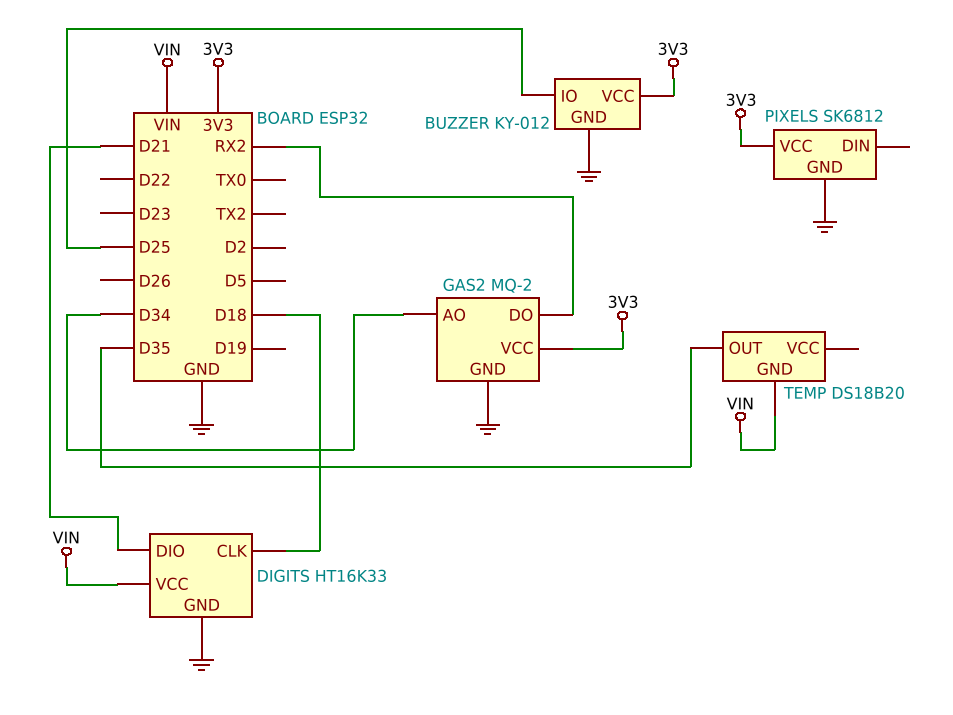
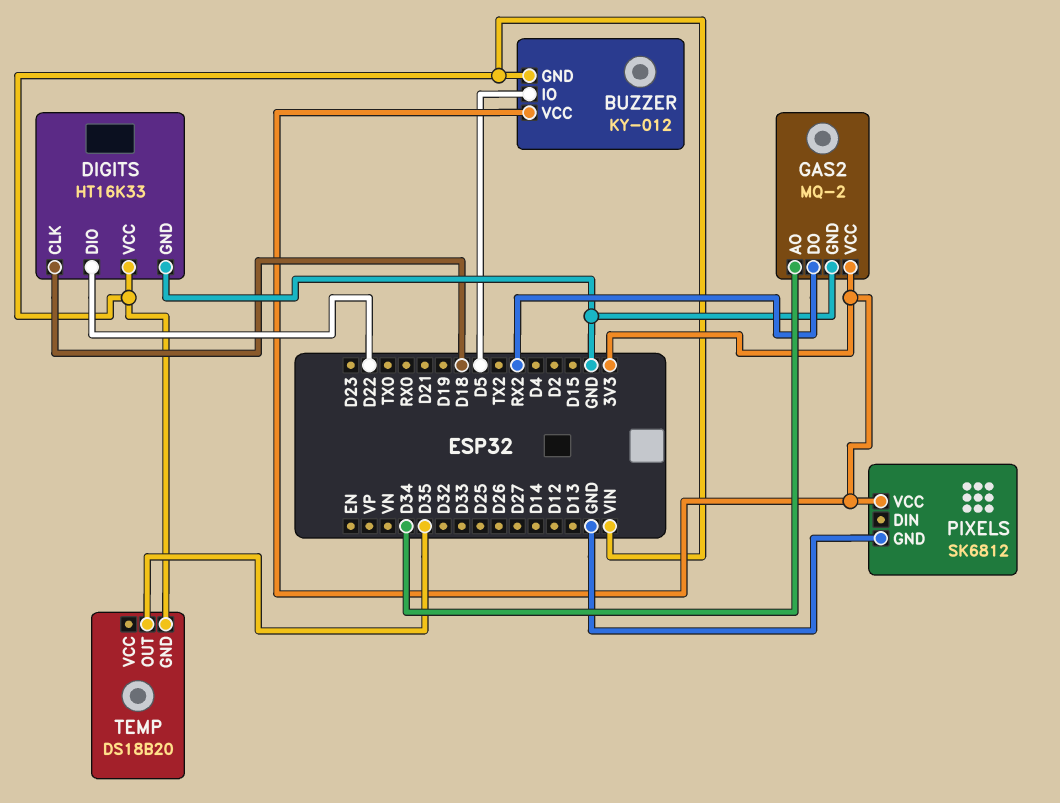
BUZZER pin GND: GND -> VIN
BUZZER pin IO: D25 -> D5
DIGITS pin DIO: D21 -> D22

